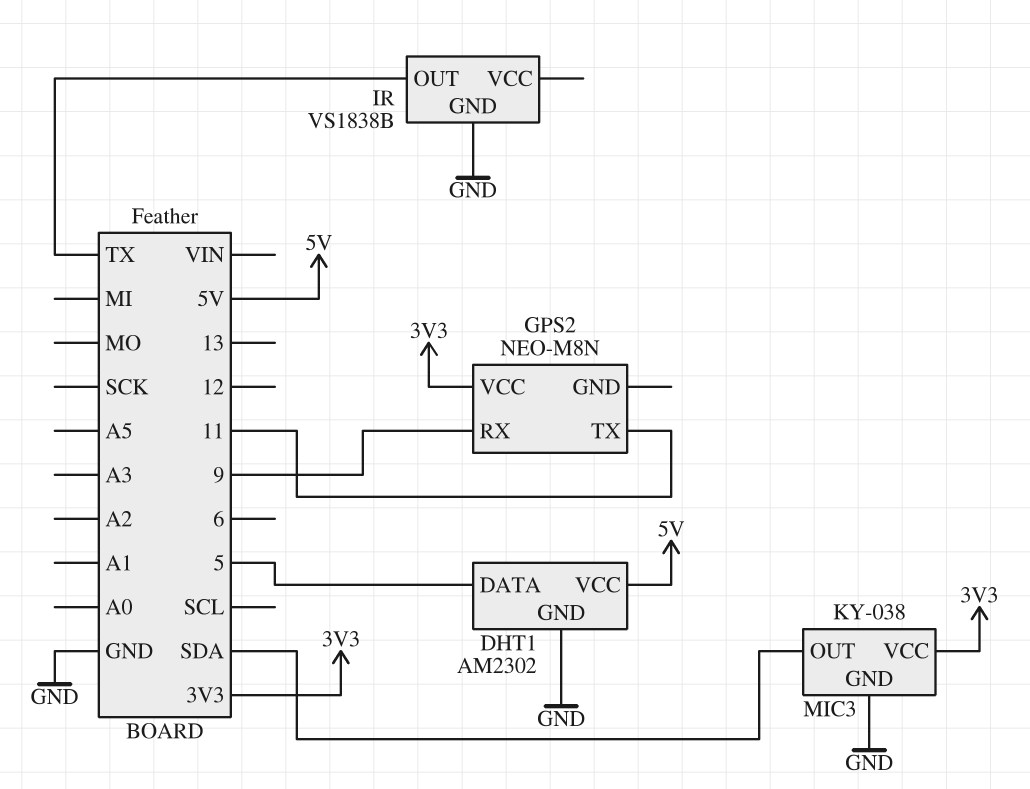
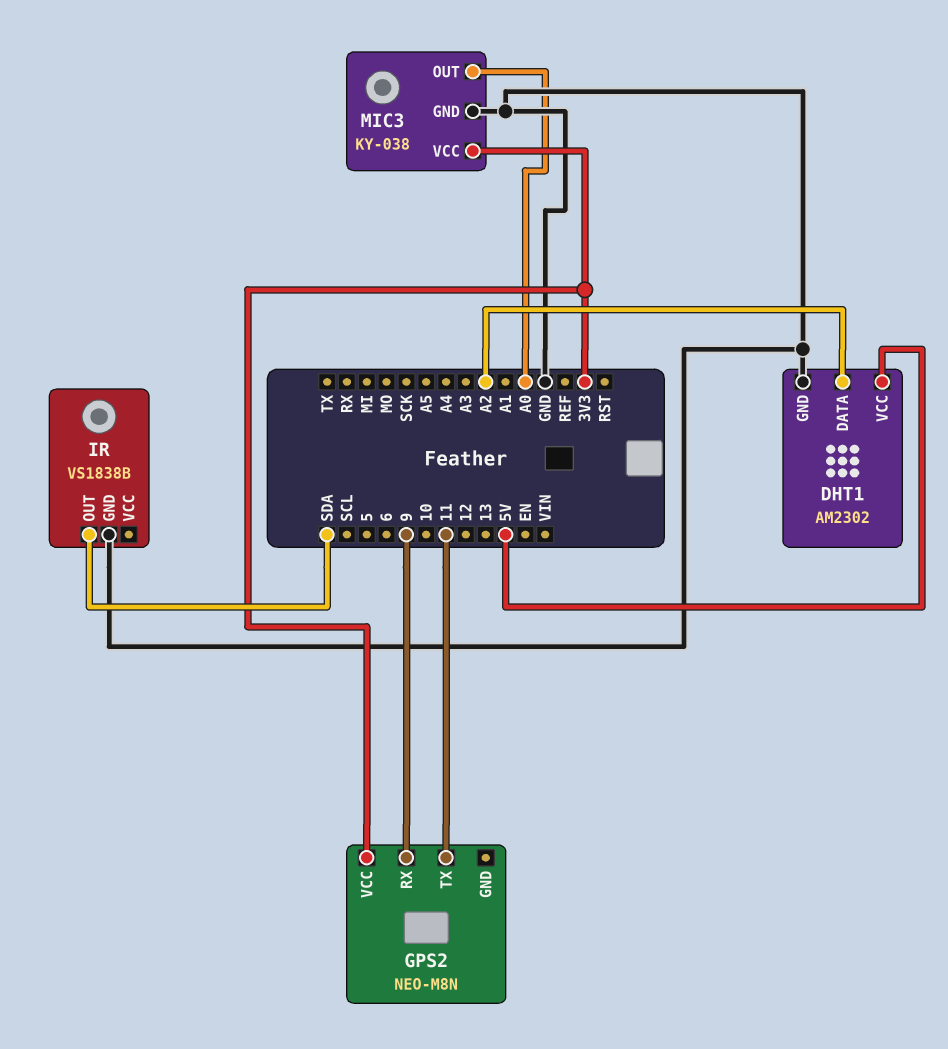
DHT1 pin DATA: 5 -> A2
IR pin OUT: TX -> SDA
MIC3 pin OUT: SDA -> A0

